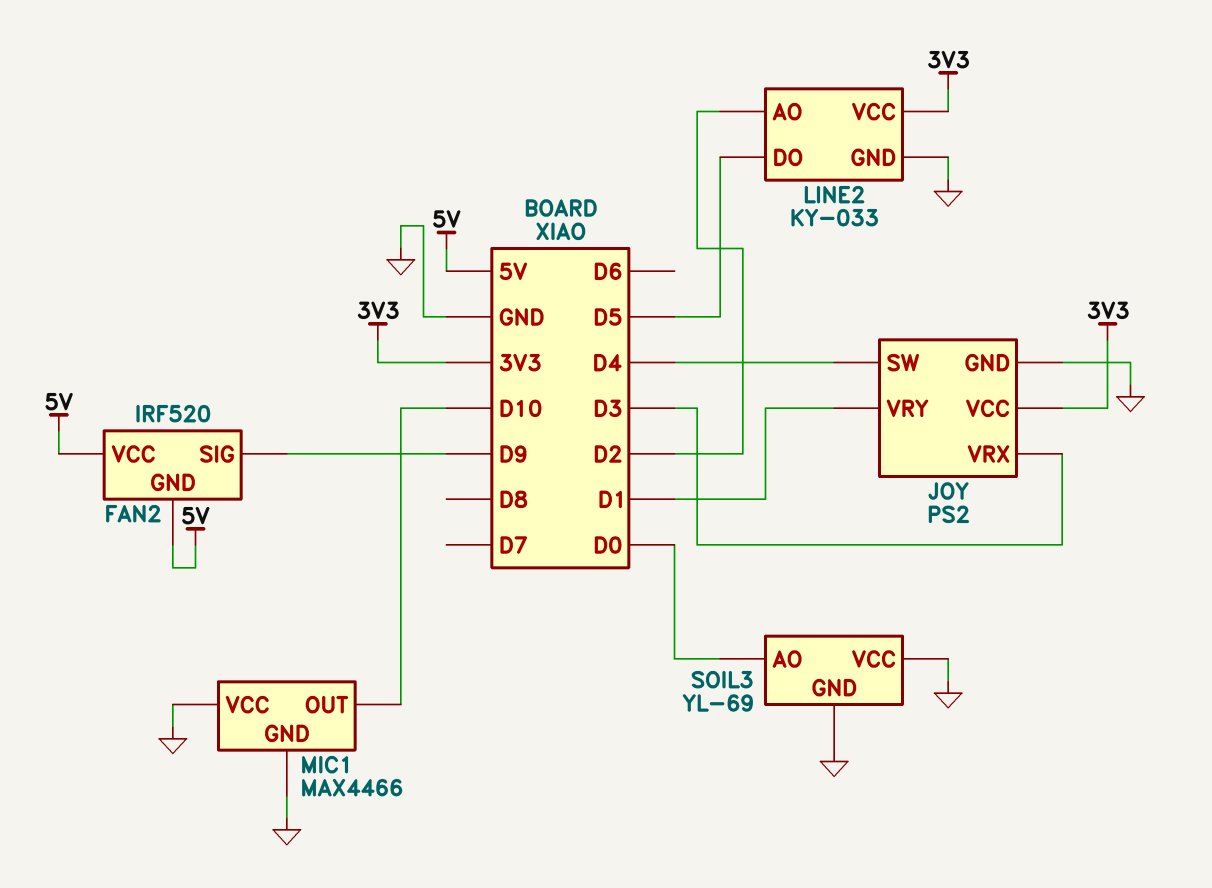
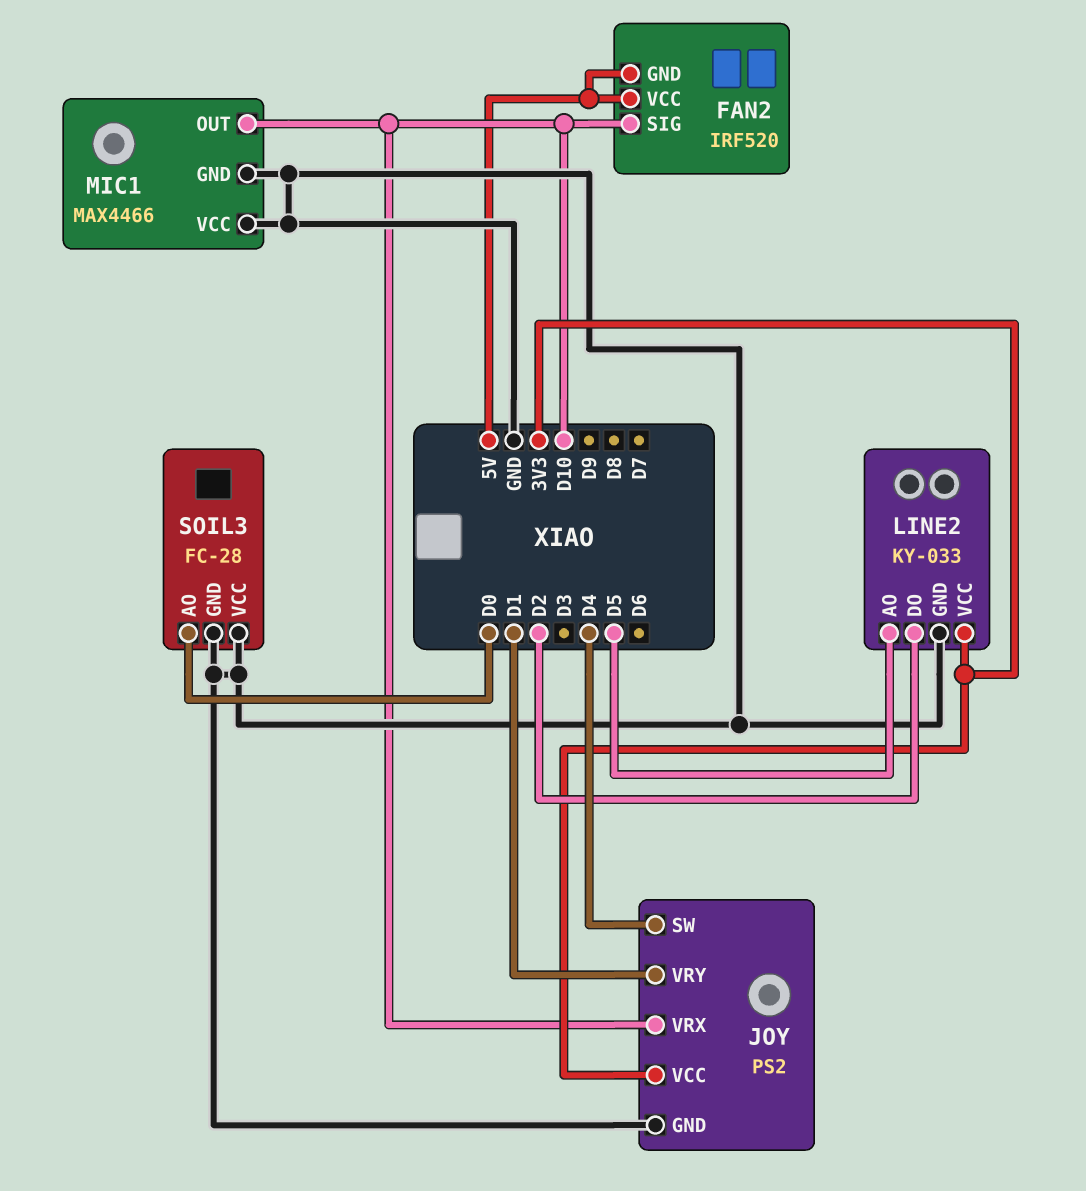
FAN2 pin SIG: D9 -> D10
JOY pin VRX: D3 -> D10
LINE2 pin AO: D2 -> D5
LINE2 pin DO: D5 -> D2
SOIL3: YL-69 -> FC-28

